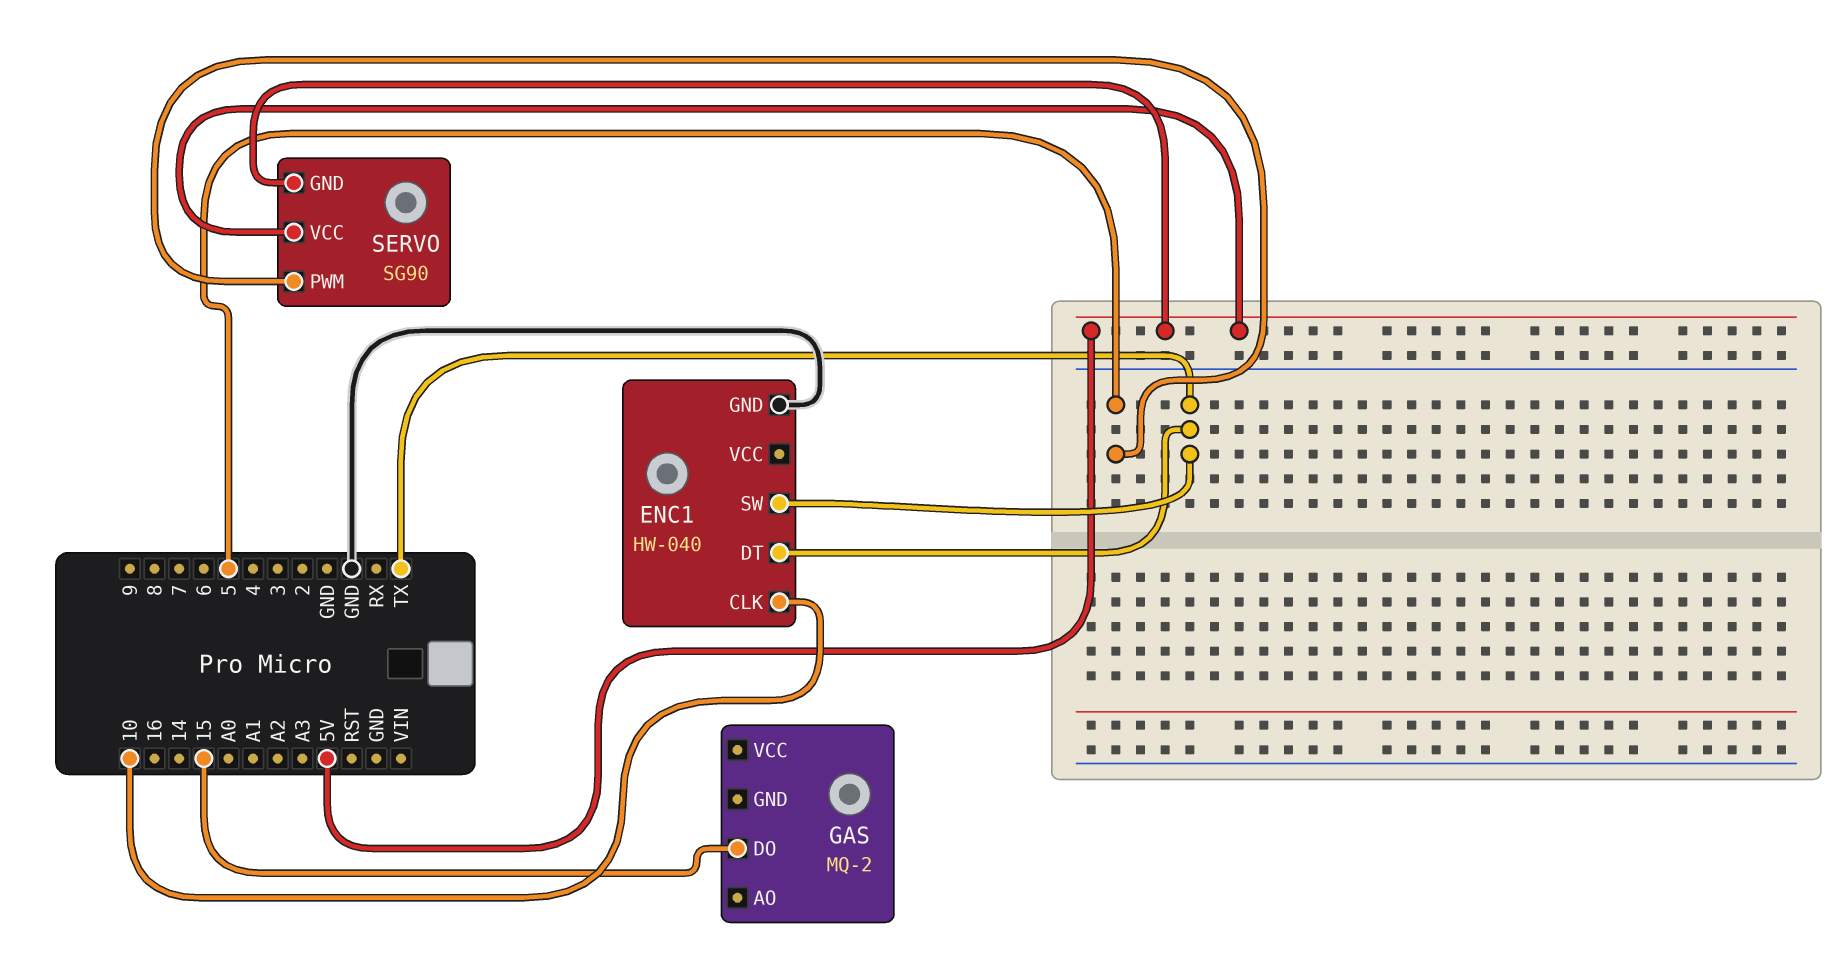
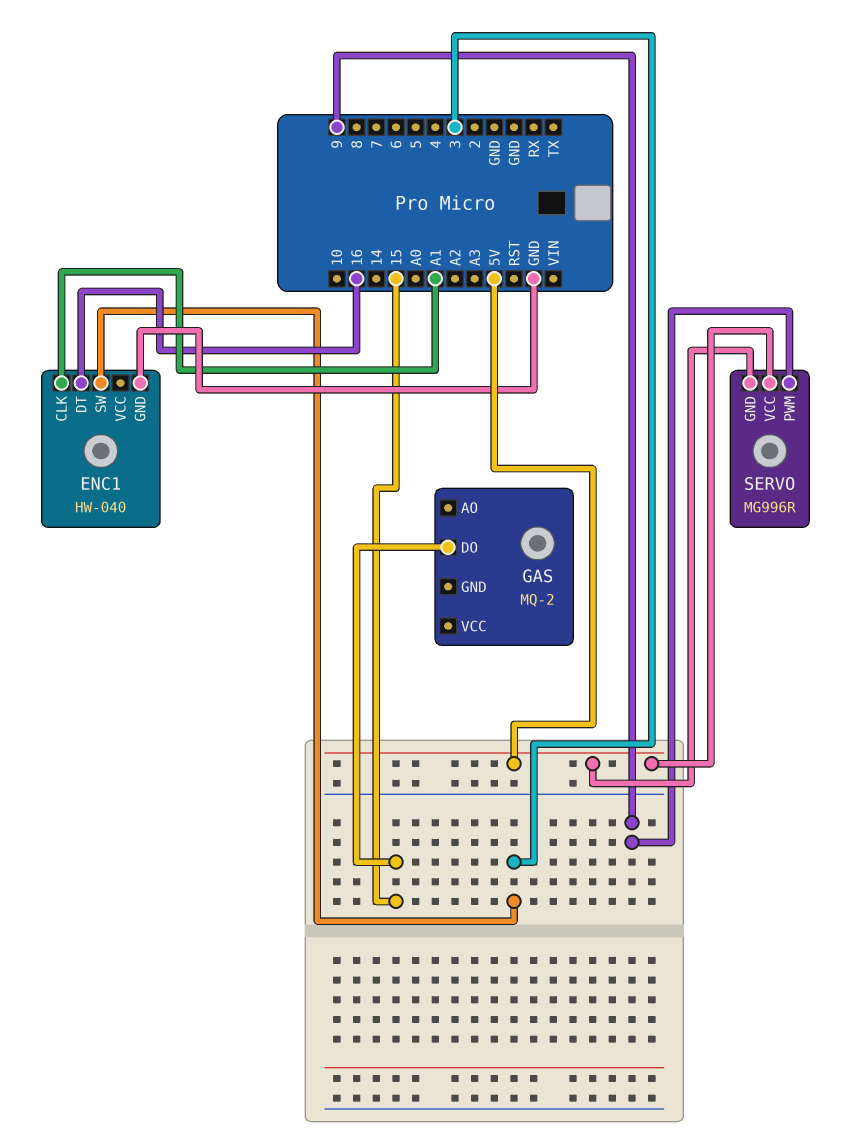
ENC1 pin CLK: 10 -> A1
ENC1 pin DT: TX -> 16
ENC1 pin SW: TX -> 3
SERVO: SG90 -> MG996R
SERVO pin PWM: 5 -> 9

